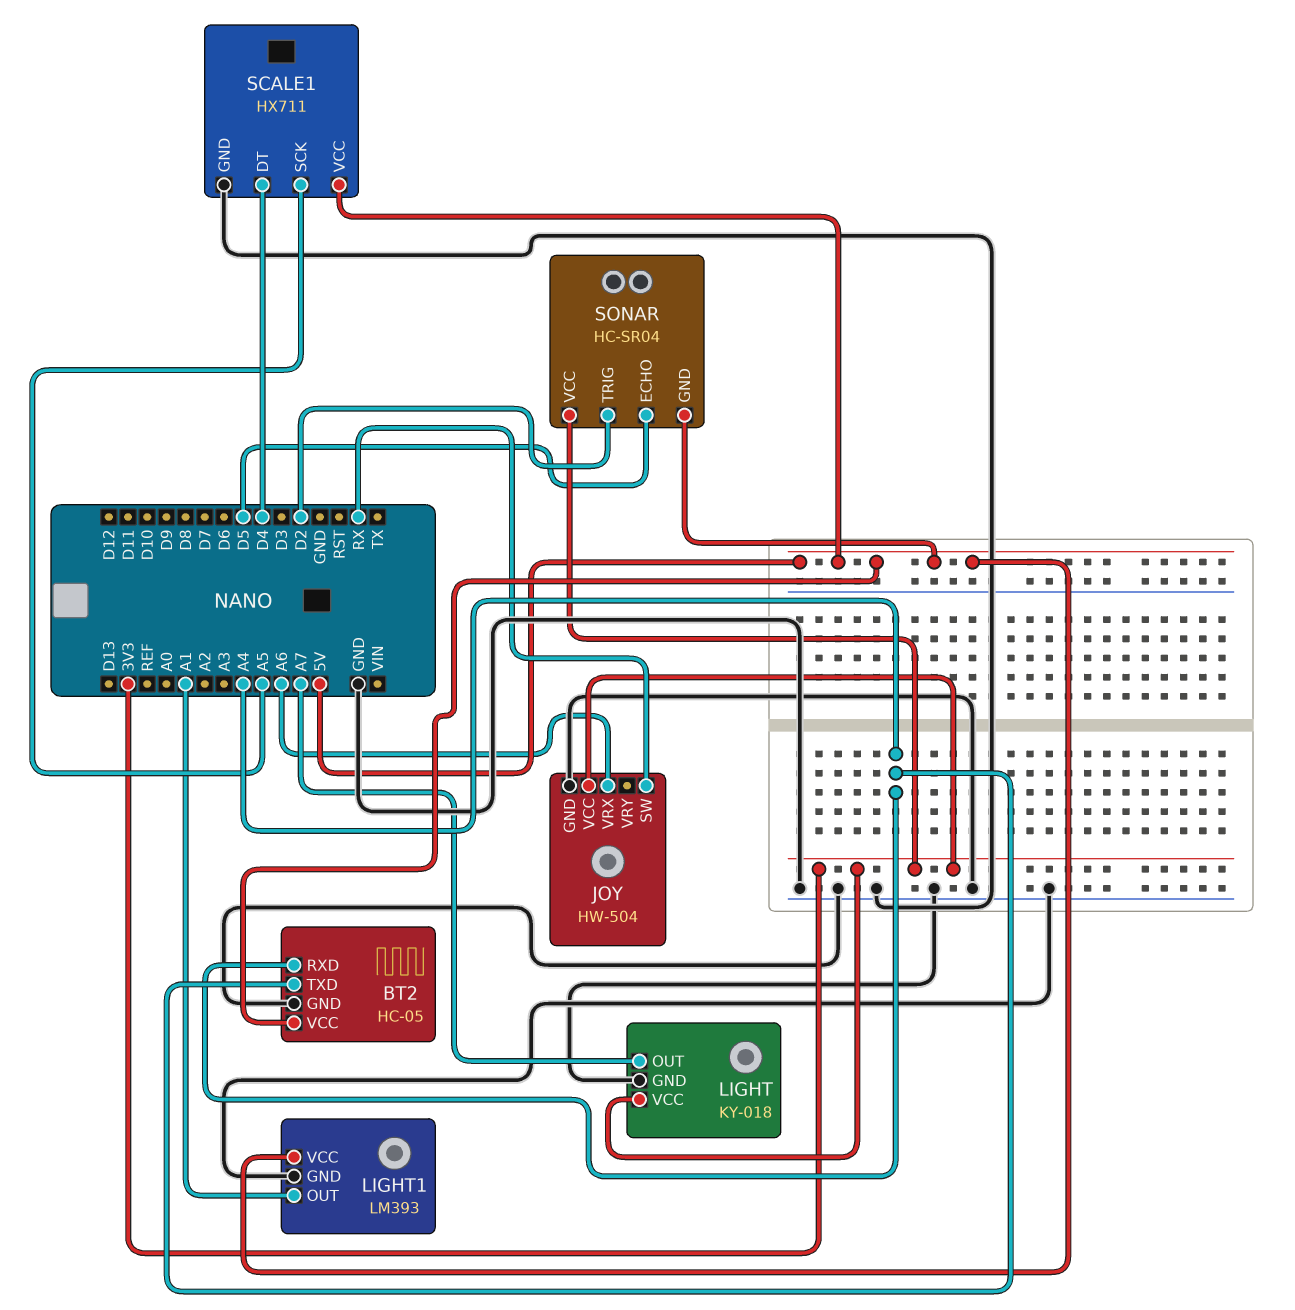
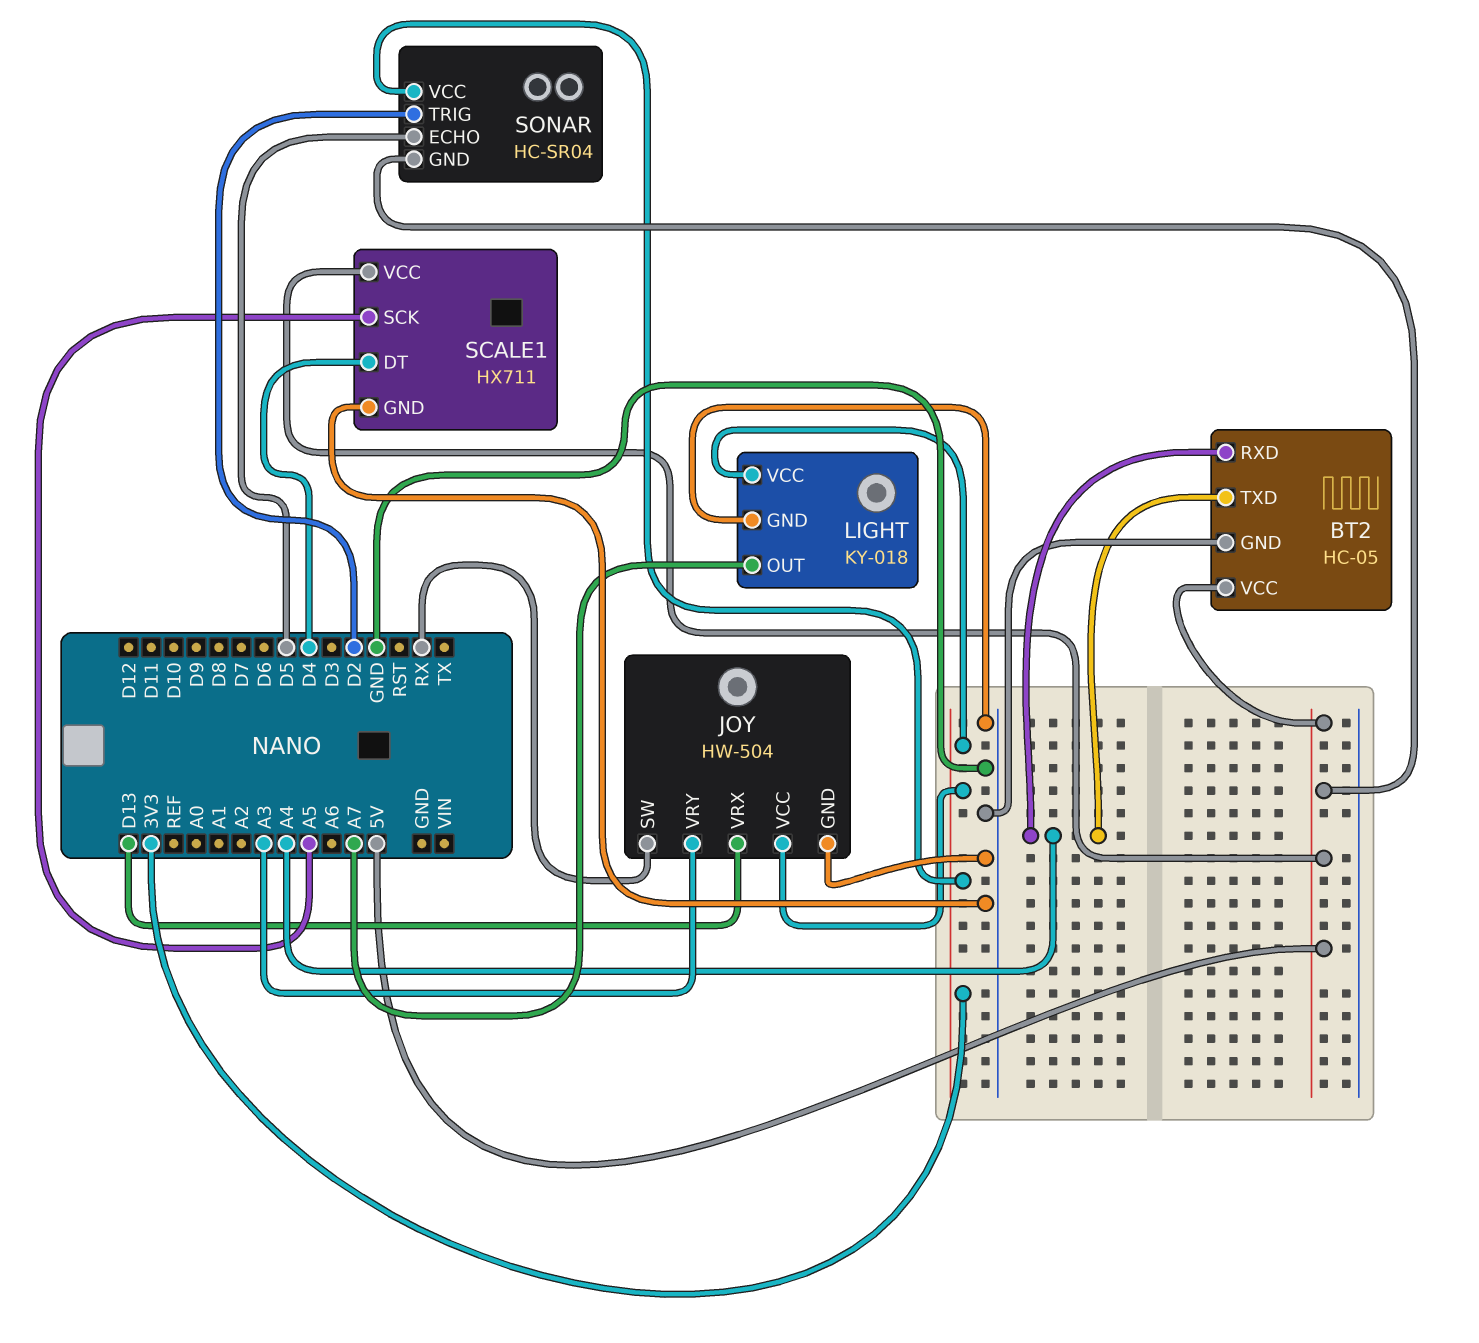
JOY pin VRX: A6 -> D13
JOY pin VRY: none -> A3
LIGHT1: LM393 -> none
LIGHT1 pin GND: GND -> none
LIGHT1 pin OUT: A1 -> none
LIGHT1 pin VCC: 5V -> none

